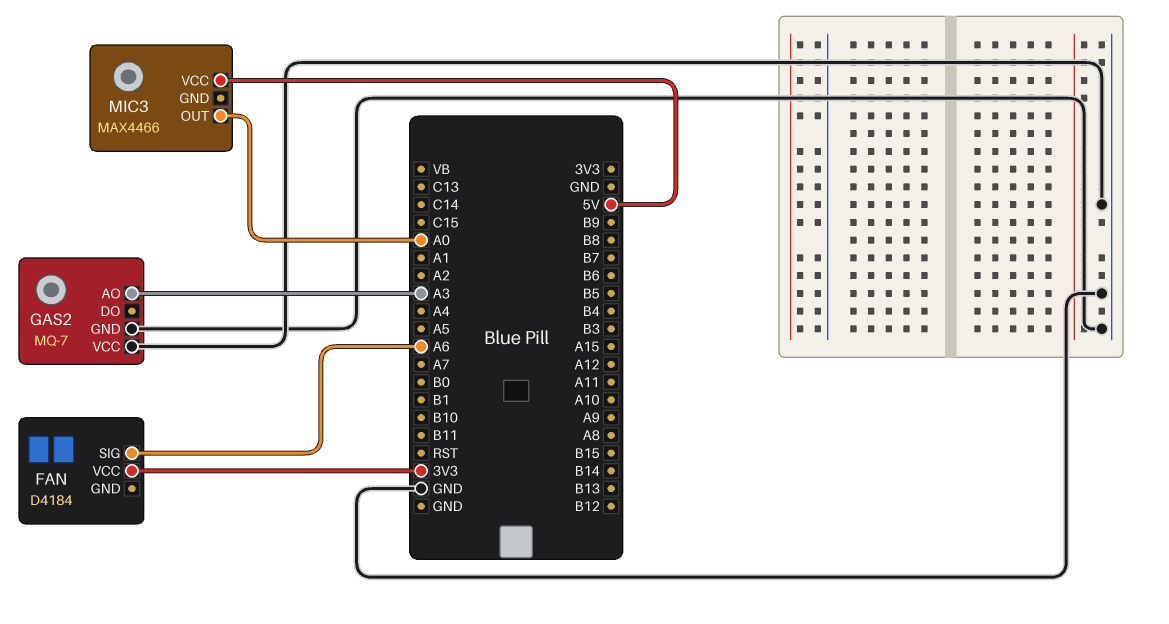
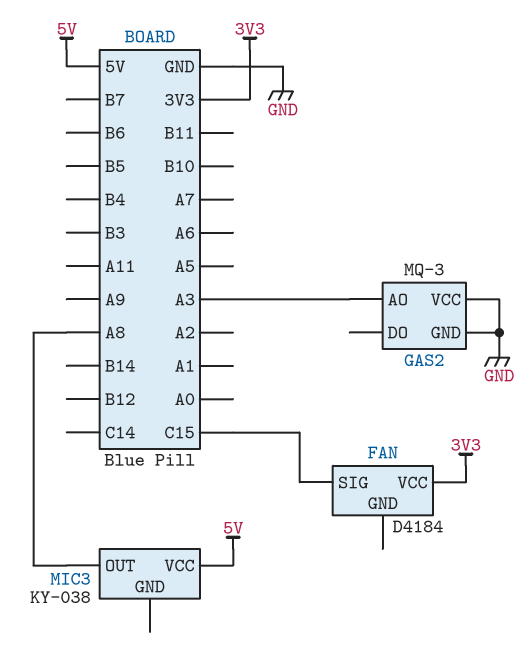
FAN pin SIG: A6 -> C15
GAS2: MQ-7 -> MQ-3
MIC3: MAX4466 -> KY-038
MIC3 pin OUT: A0 -> A8

